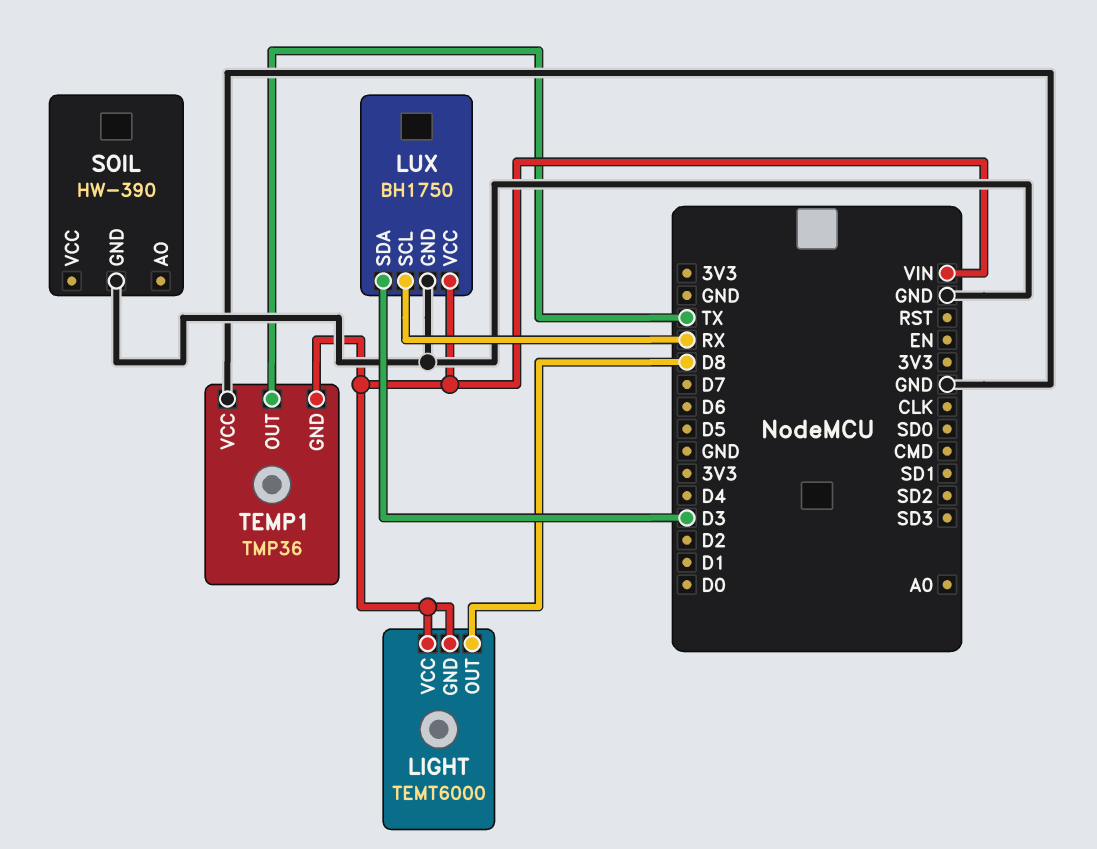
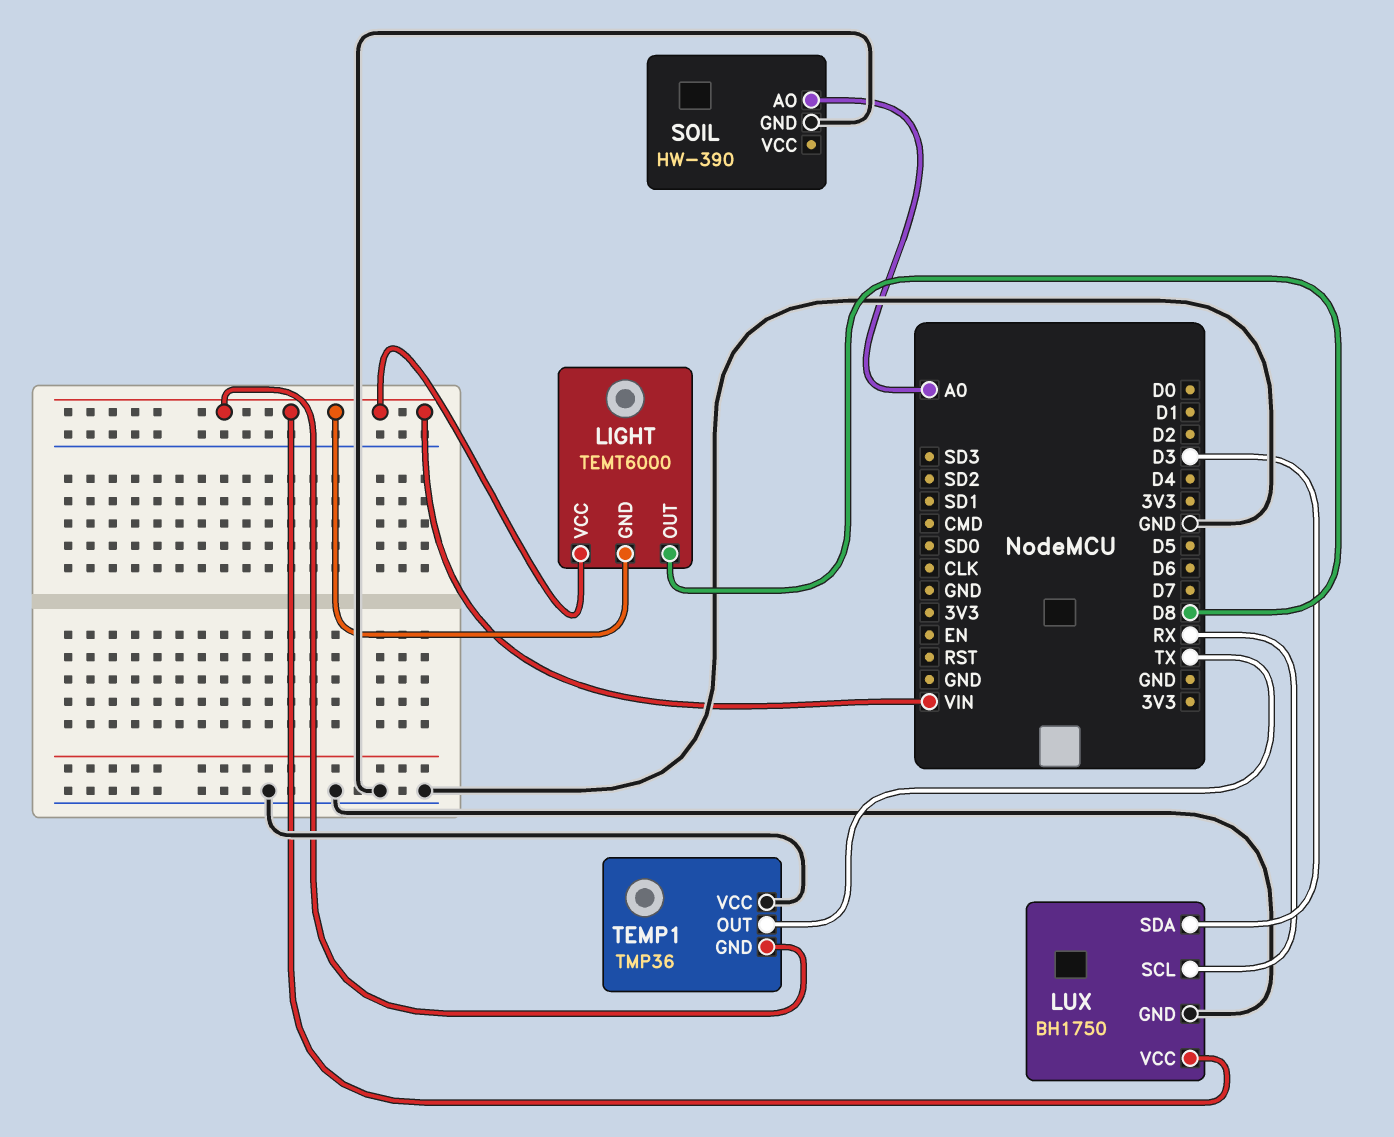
SOIL pin AO: none -> A0

